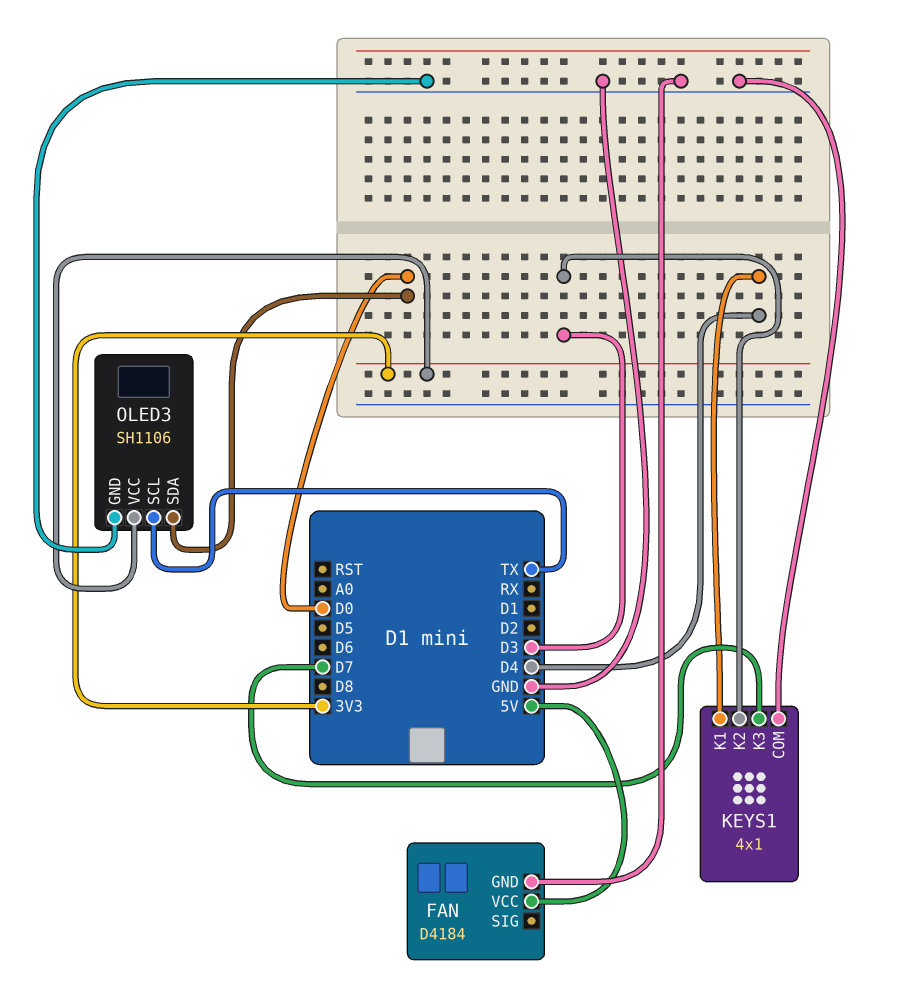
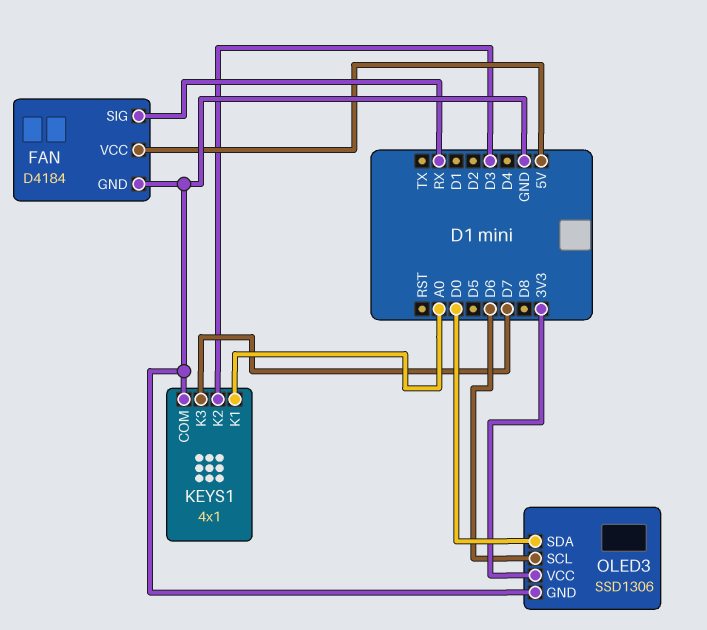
FAN pin SIG: none -> RX
KEYS1 pin K1: D4 -> A0
OLED3: SH1106 -> SSD1306
OLED3 pin SCL: TX -> D6

